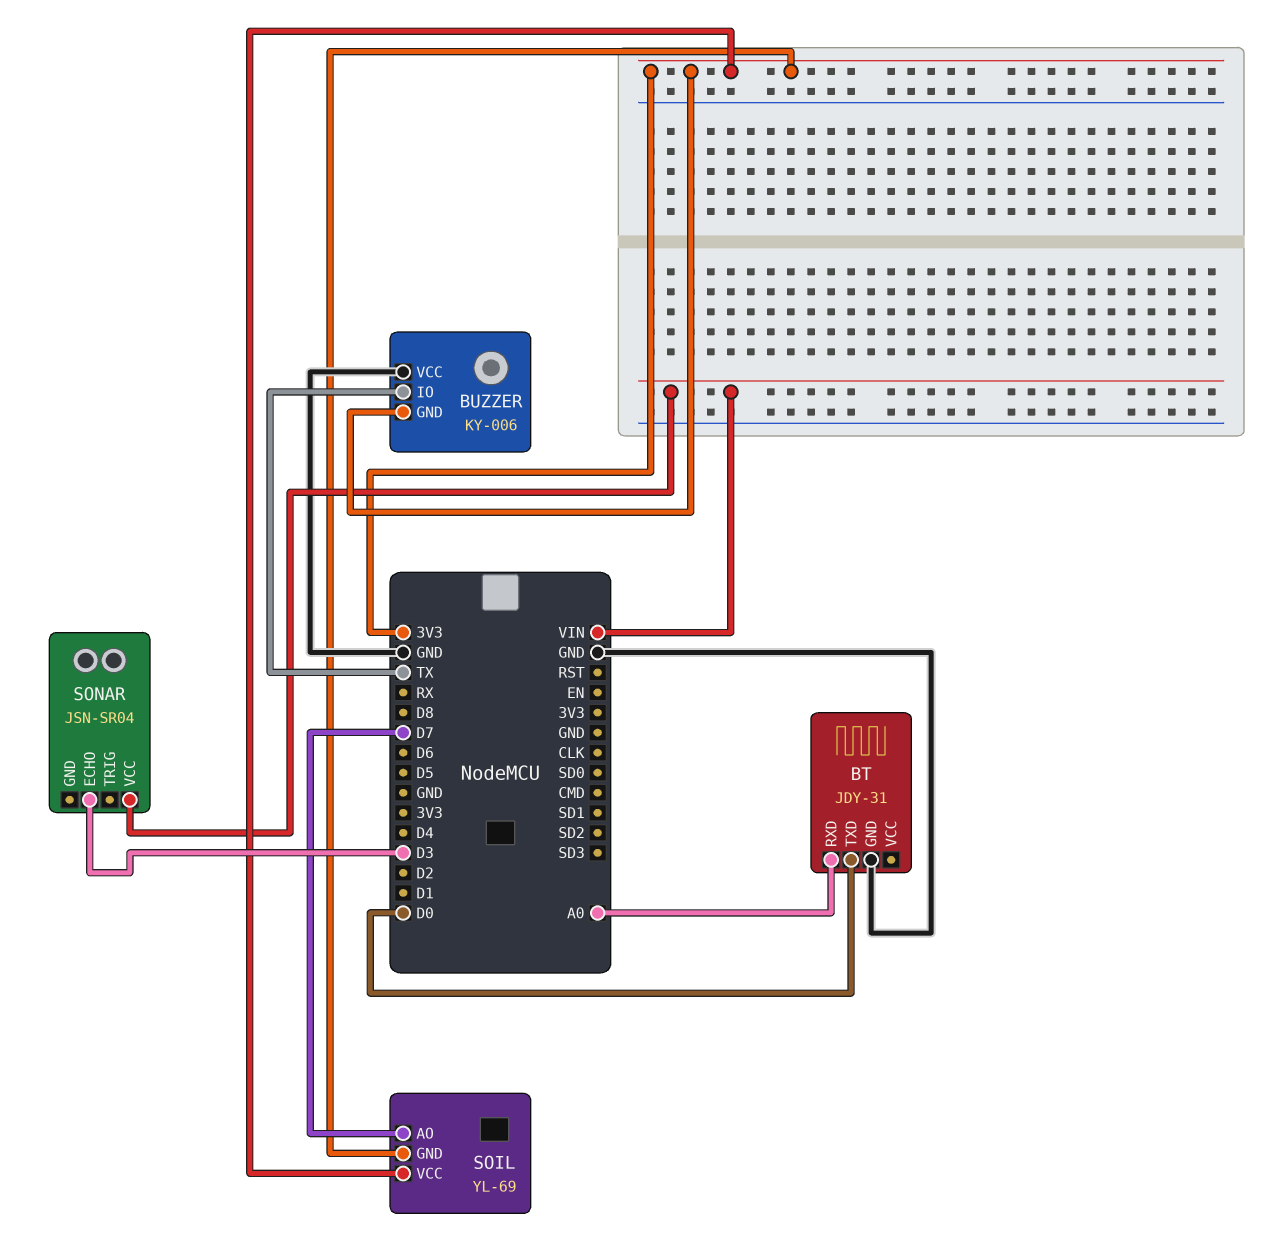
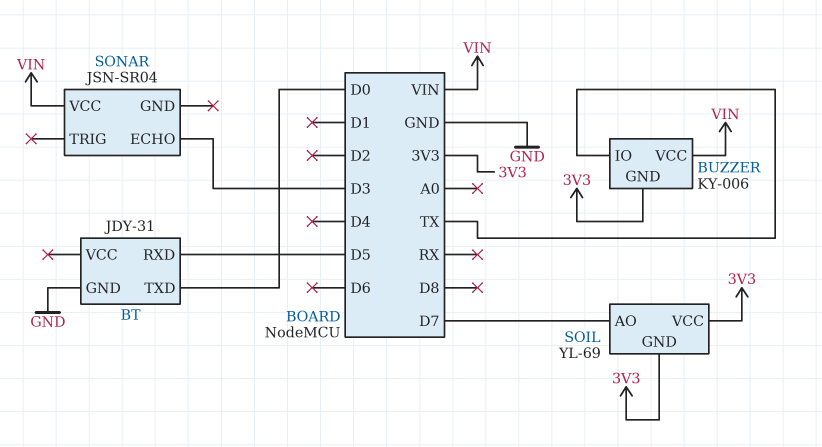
BT pin RXD: A0 -> D5
BUZZER pin VCC: GND -> VIN

